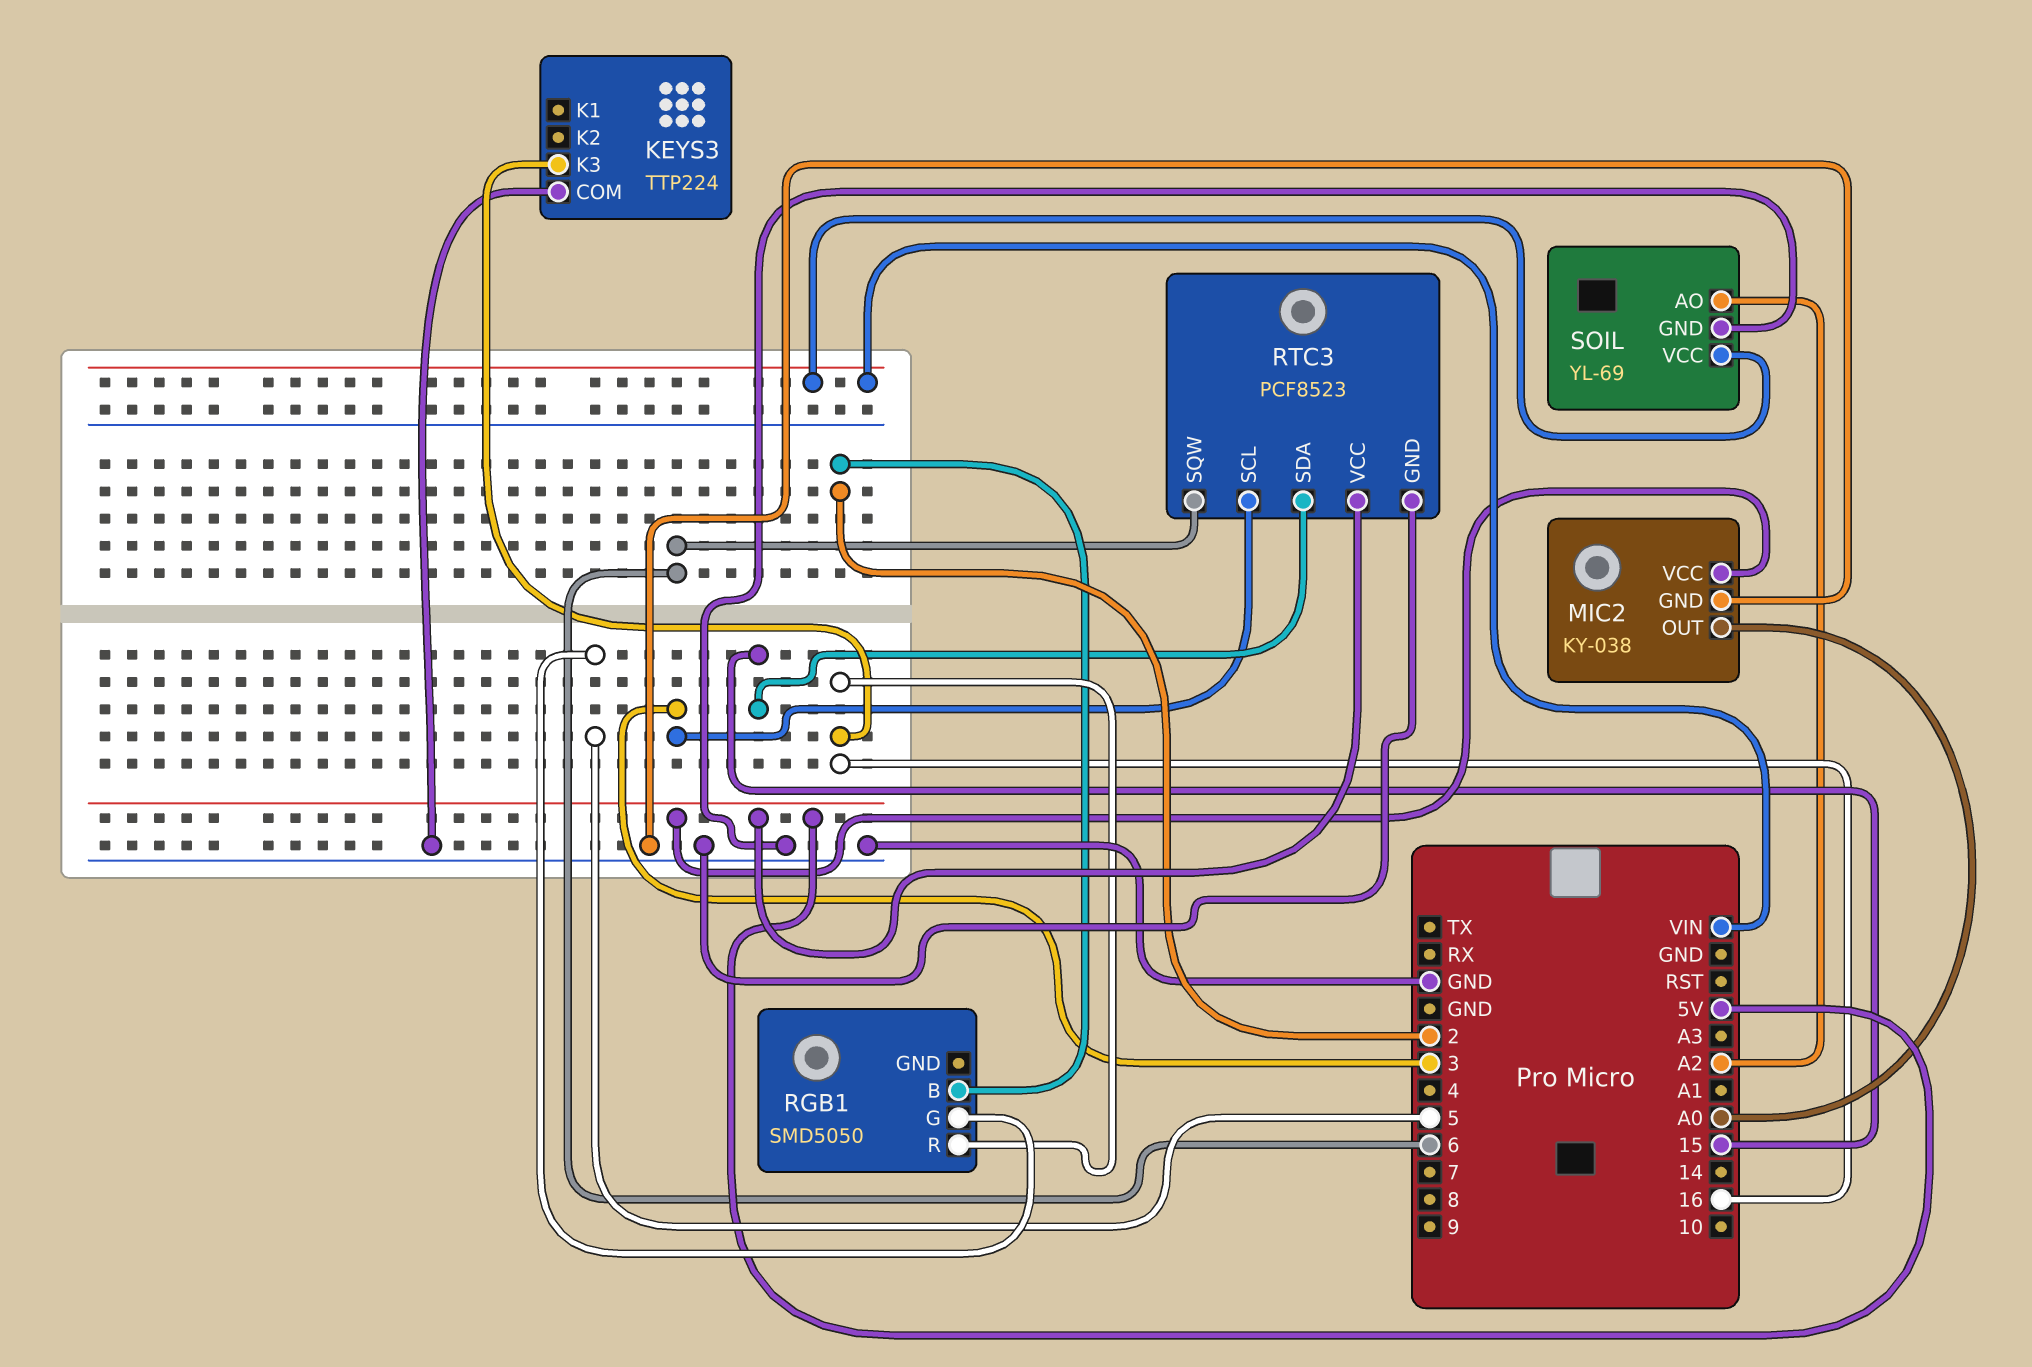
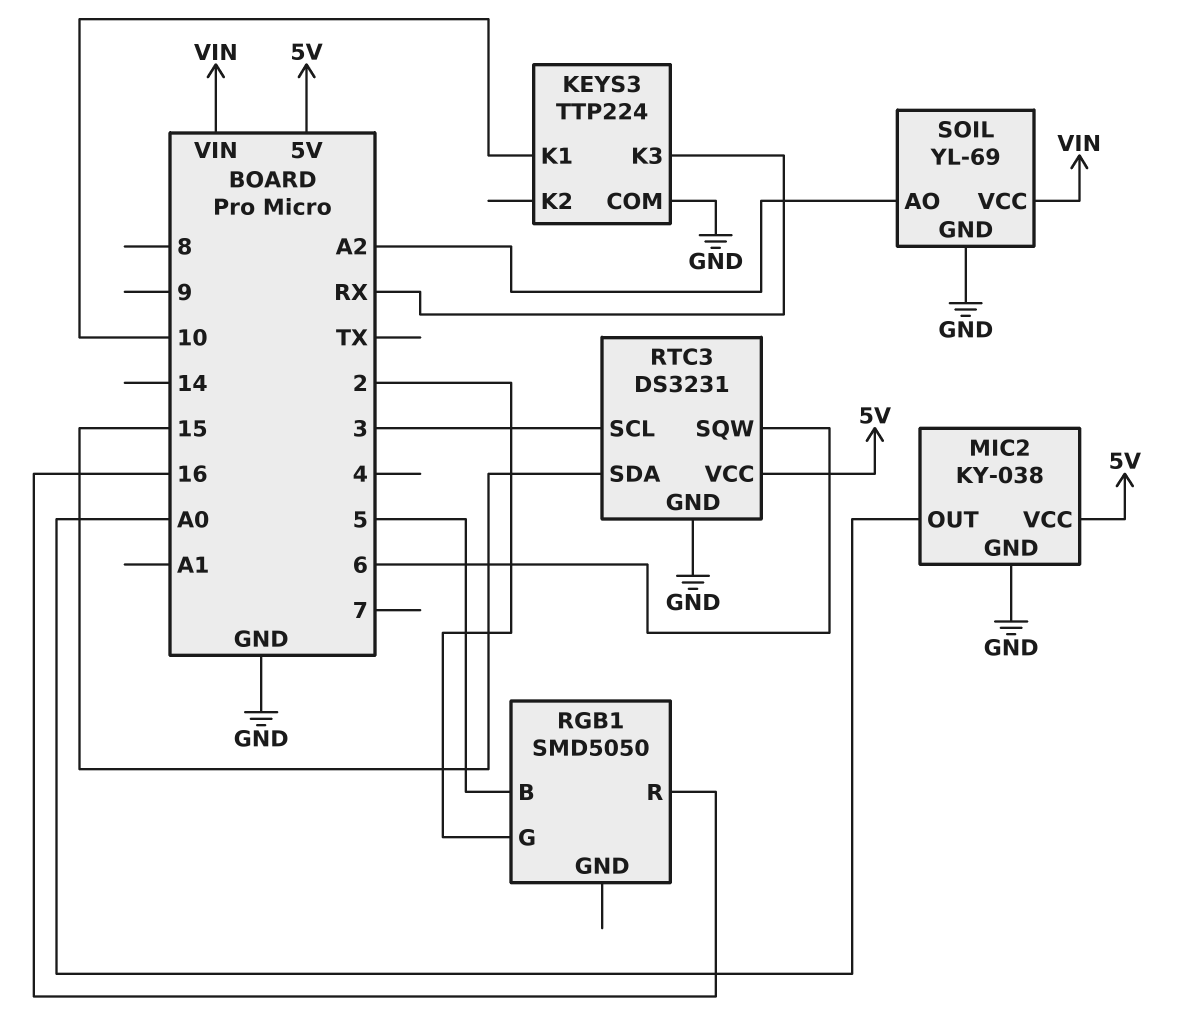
KEYS3 pin K1: none -> 10
KEYS3 pin K3: 16 -> RX
RGB1 pin B: 2 -> 5
RGB1 pin G: 5 -> 2
RTC3: PCF8523 -> DS3231

